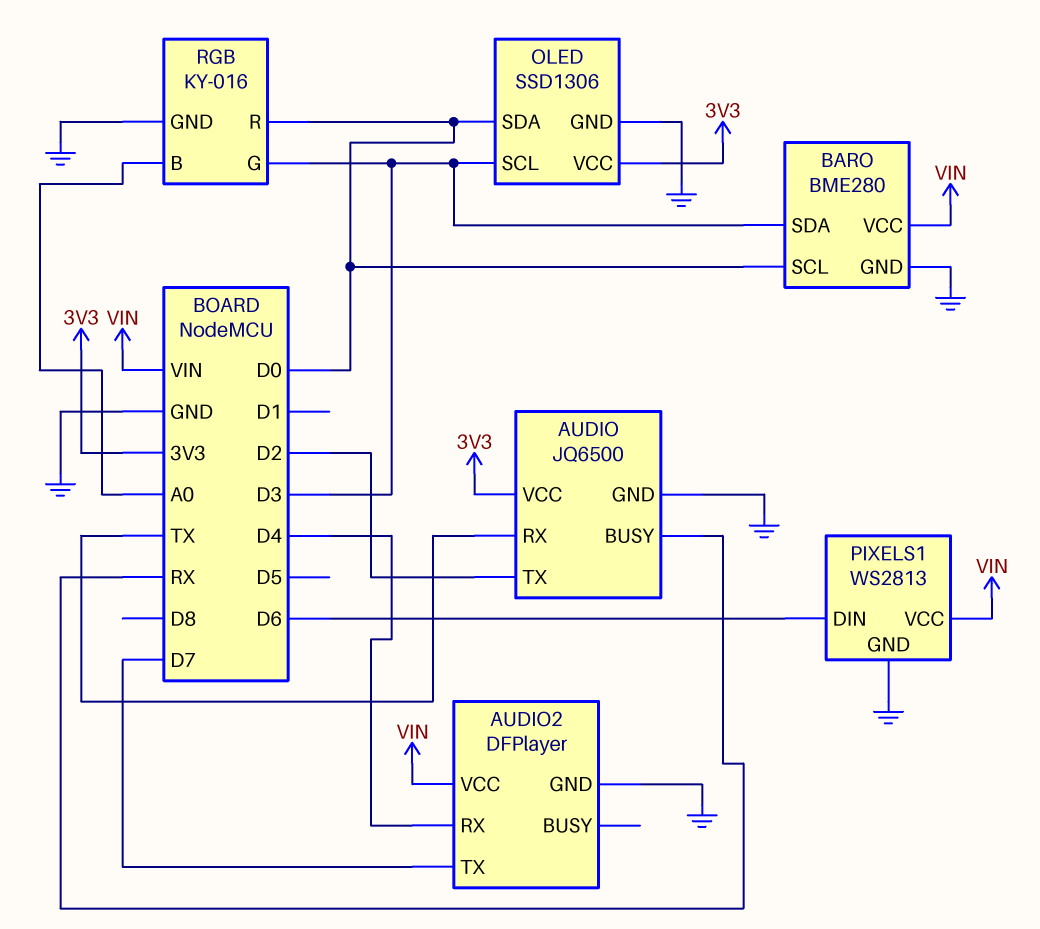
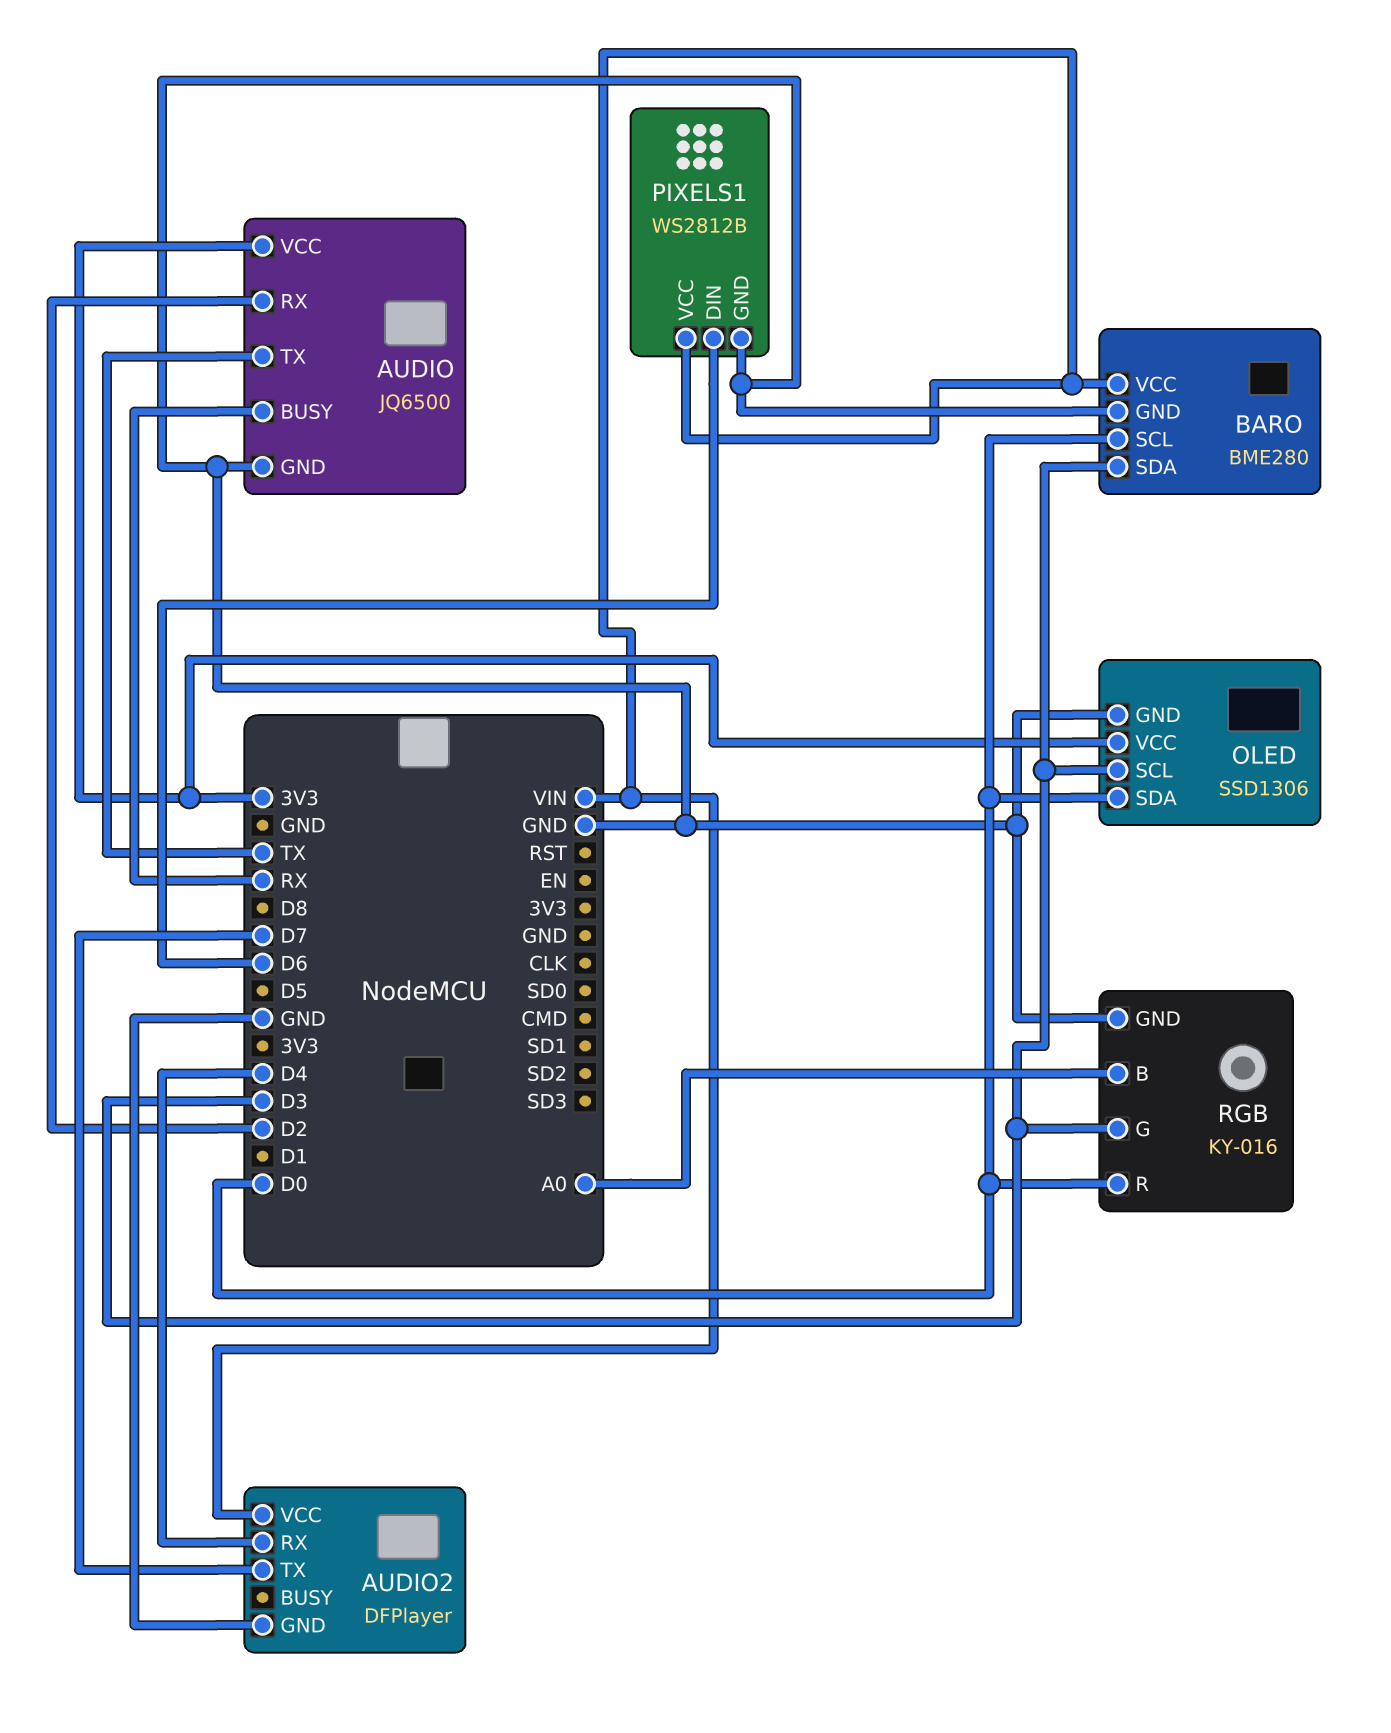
AUDIO pin RX: TX -> D2
AUDIO pin TX: D2 -> TX
PIXELS1: WS2813 -> WS2812B

